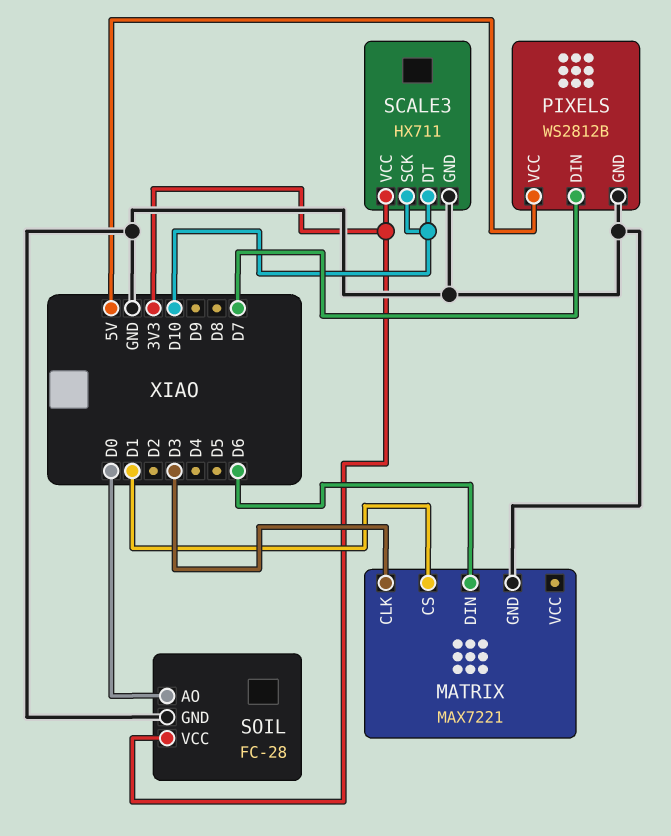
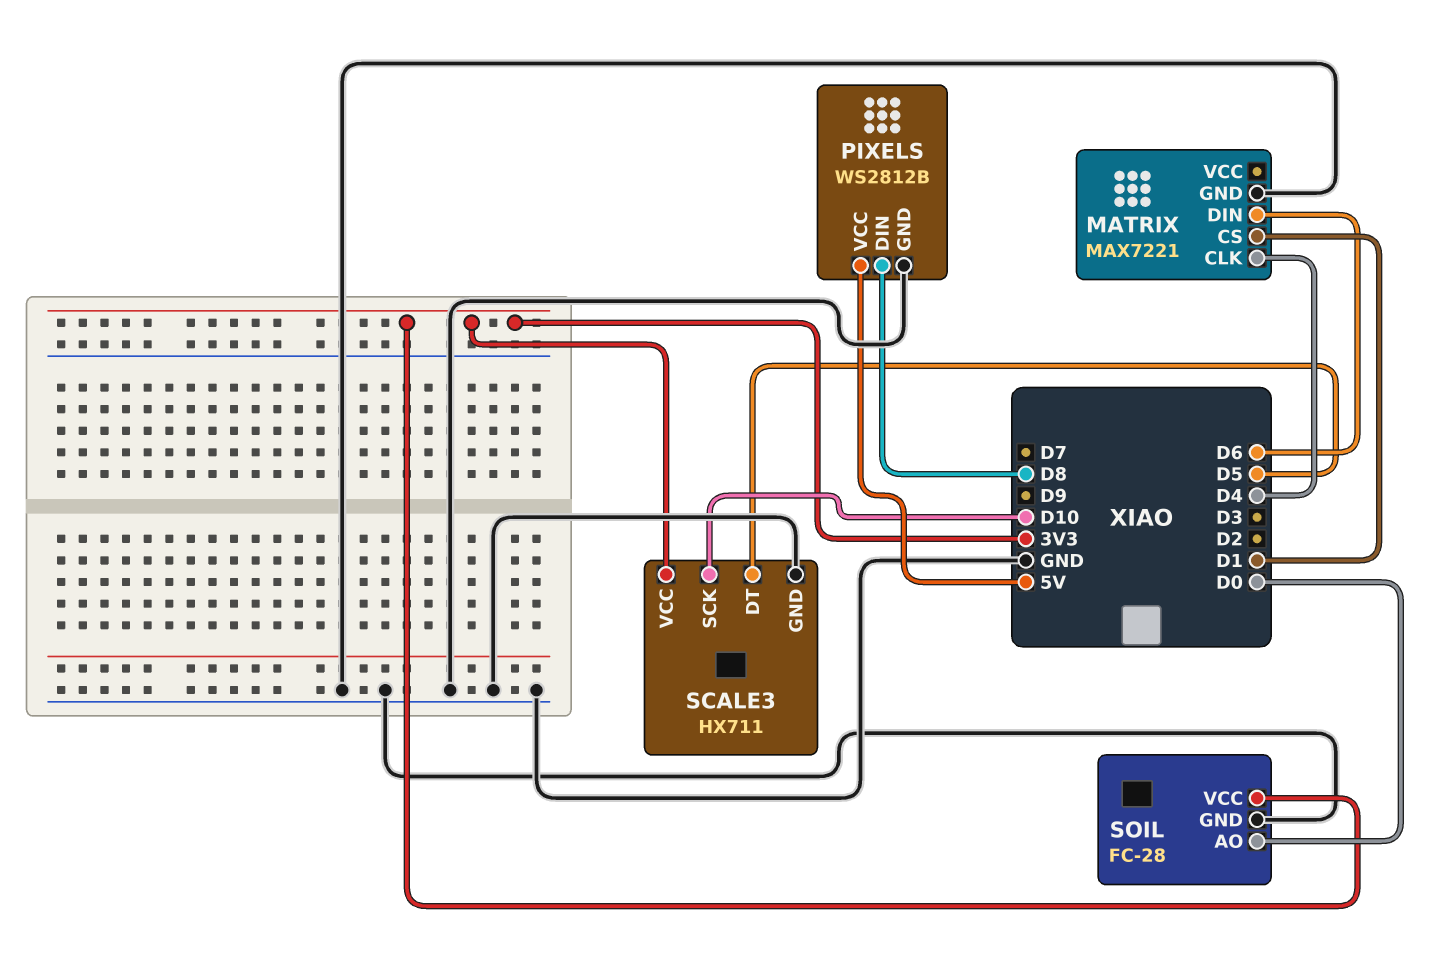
MATRIX pin CLK: D3 -> D4
PIXELS pin DIN: D7 -> D8
SCALE3 pin DT: D10 -> D5

